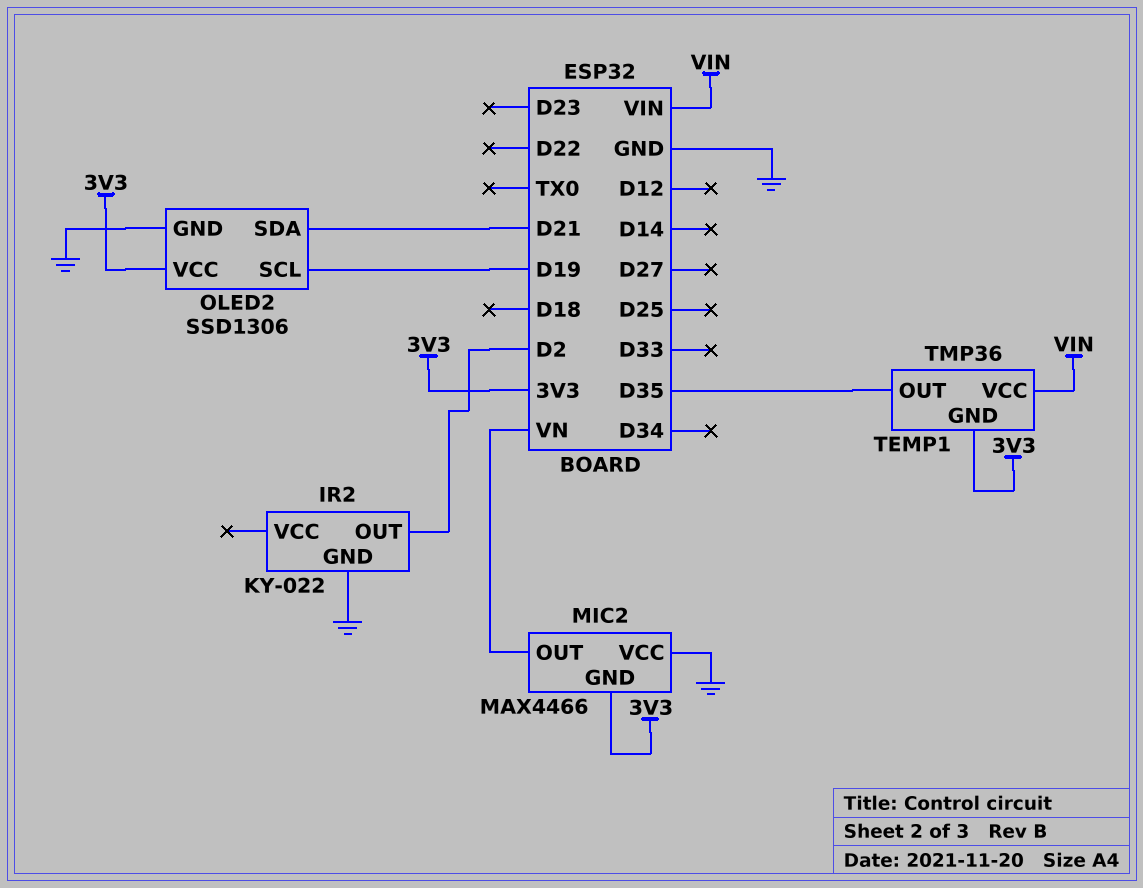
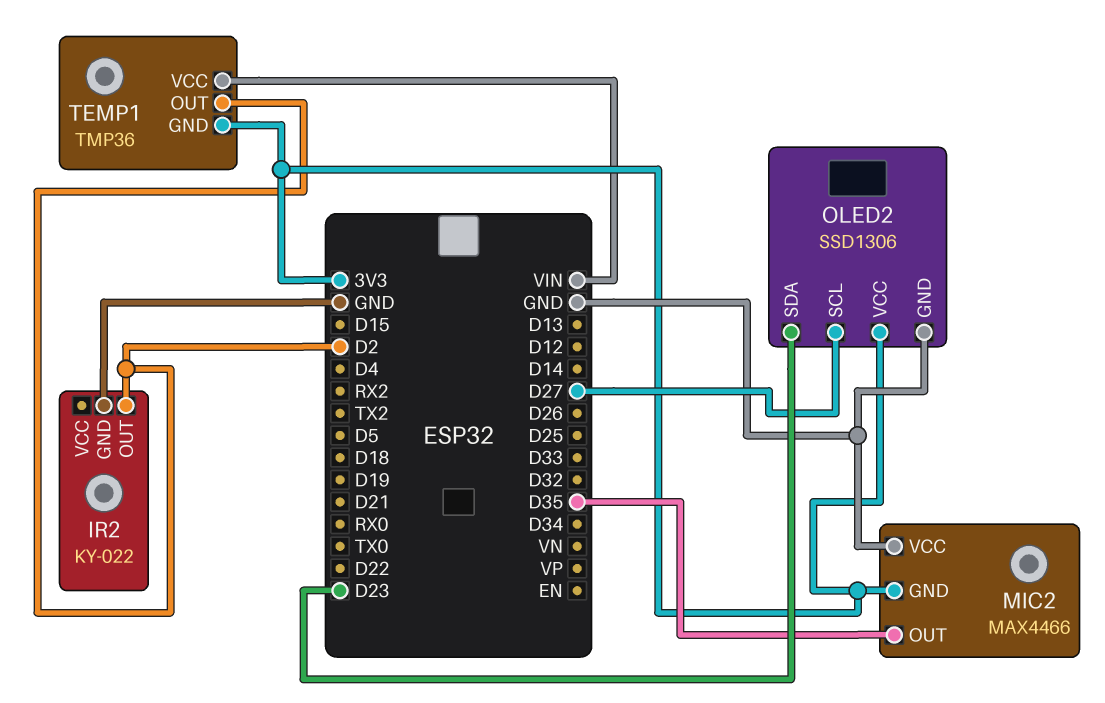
MIC2 pin OUT: VN -> D35
OLED2 pin SCL: D19 -> D27
OLED2 pin SDA: D21 -> D23
TEMP1 pin OUT: D35 -> D2

